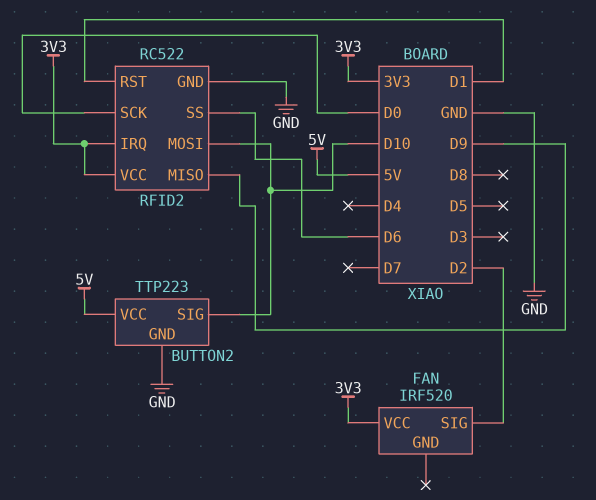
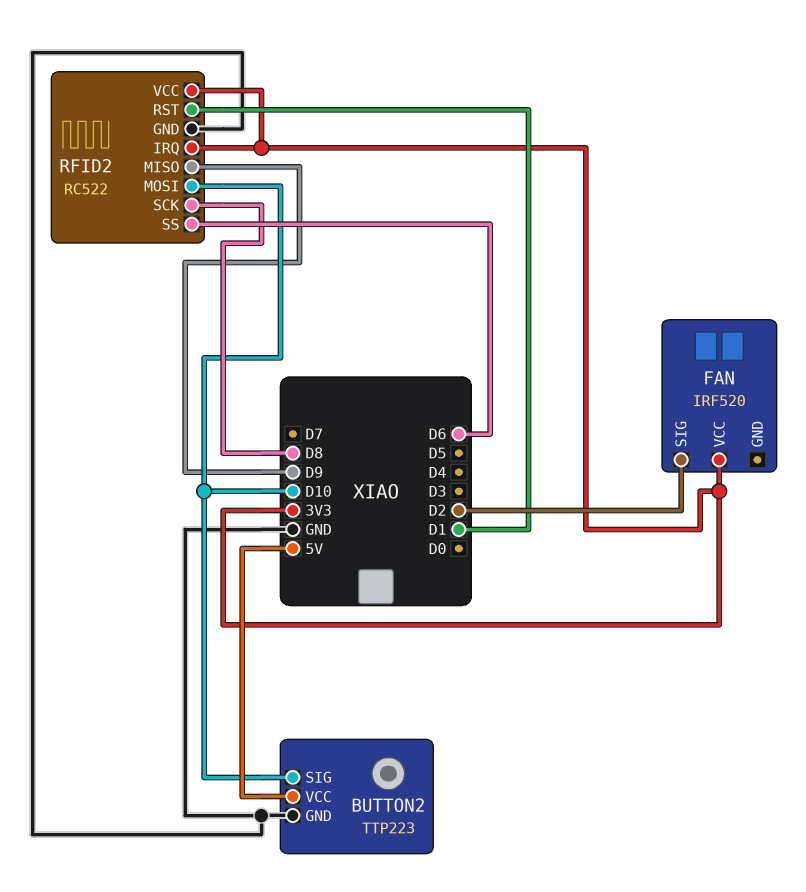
RFID2 pin SCK: D0 -> D8

